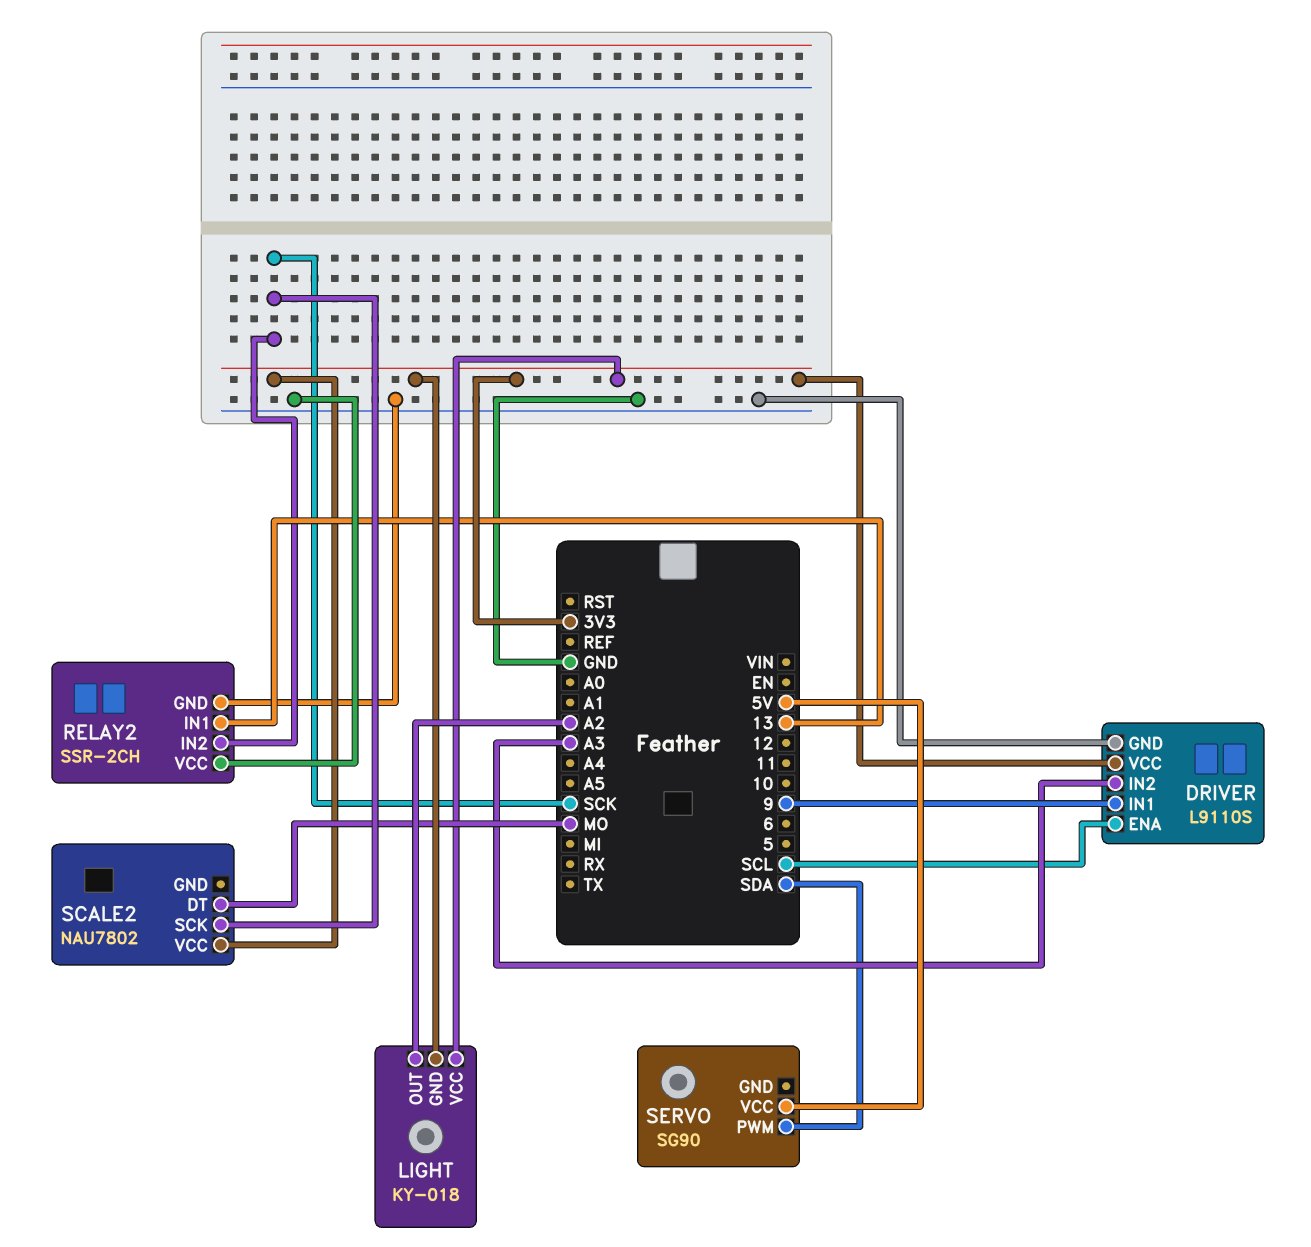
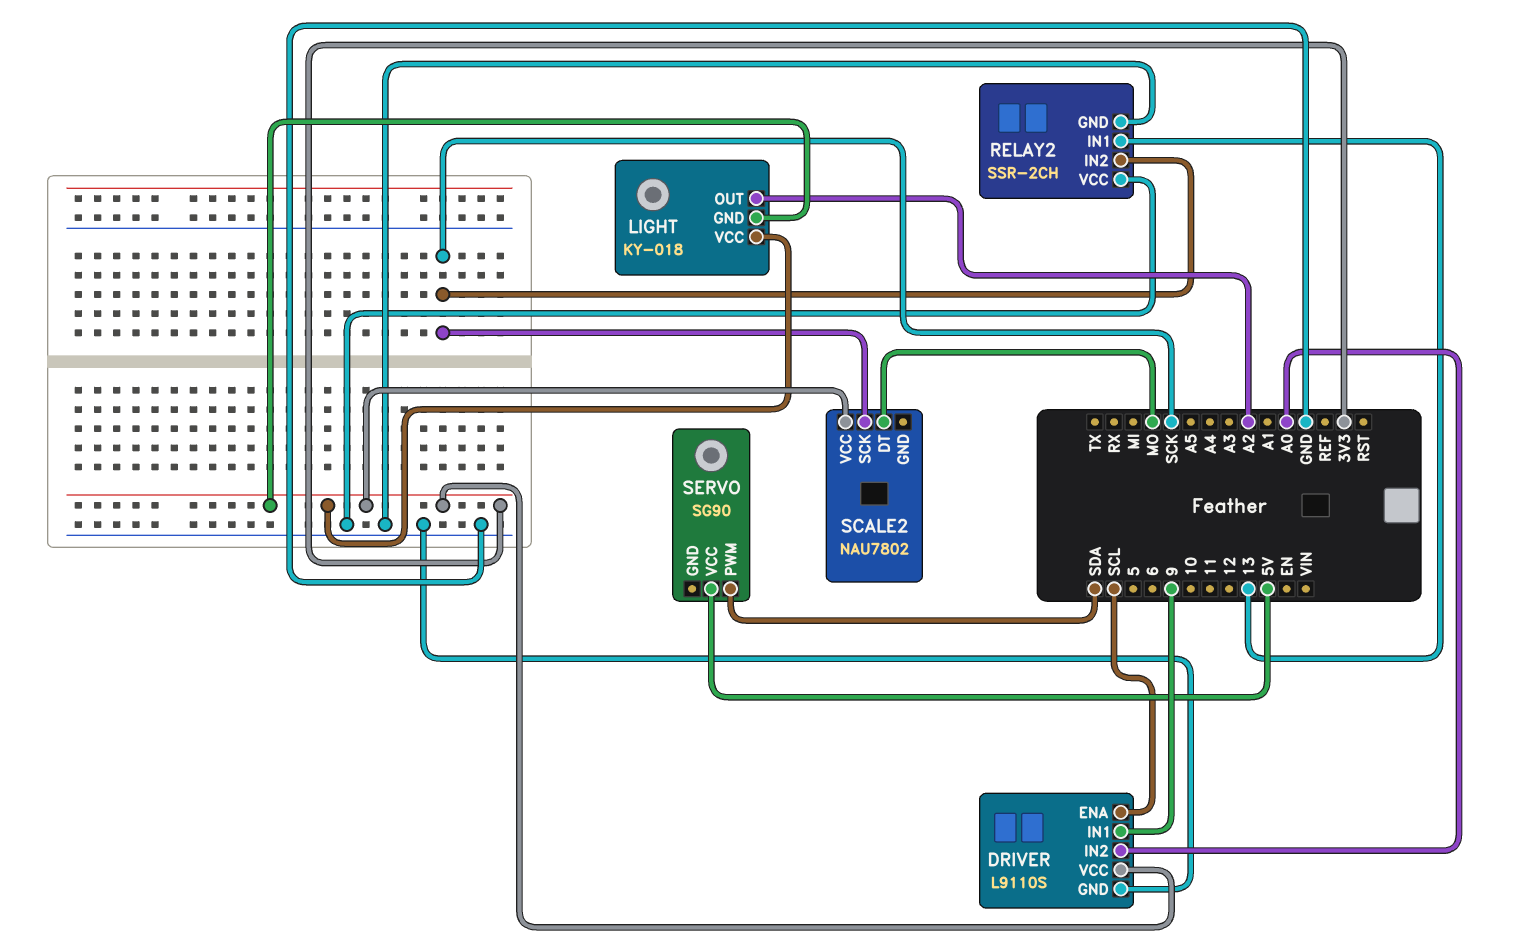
DRIVER pin IN2: A3 -> A0

